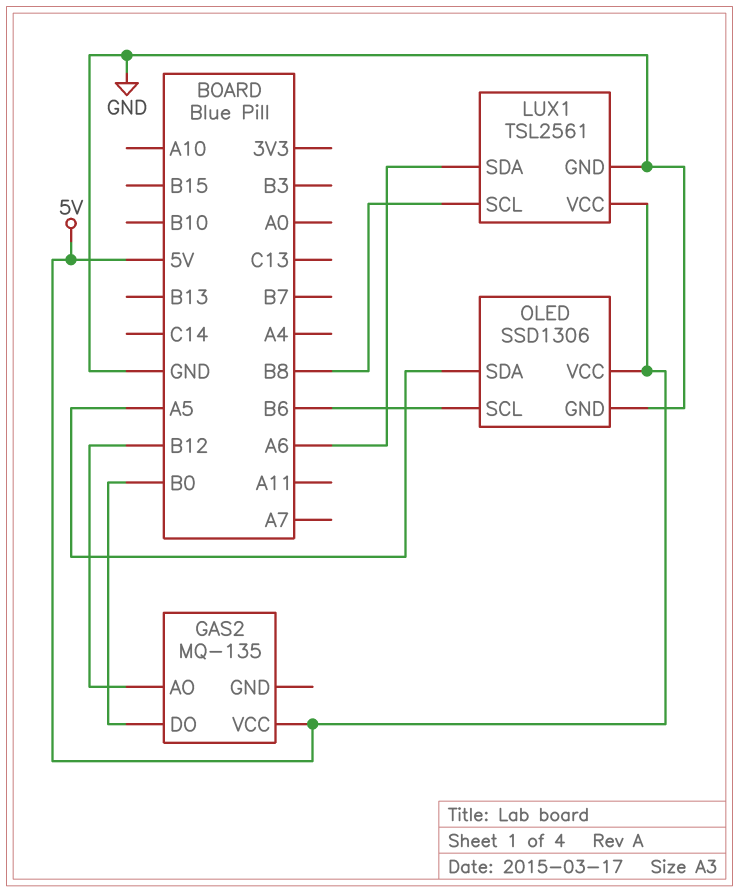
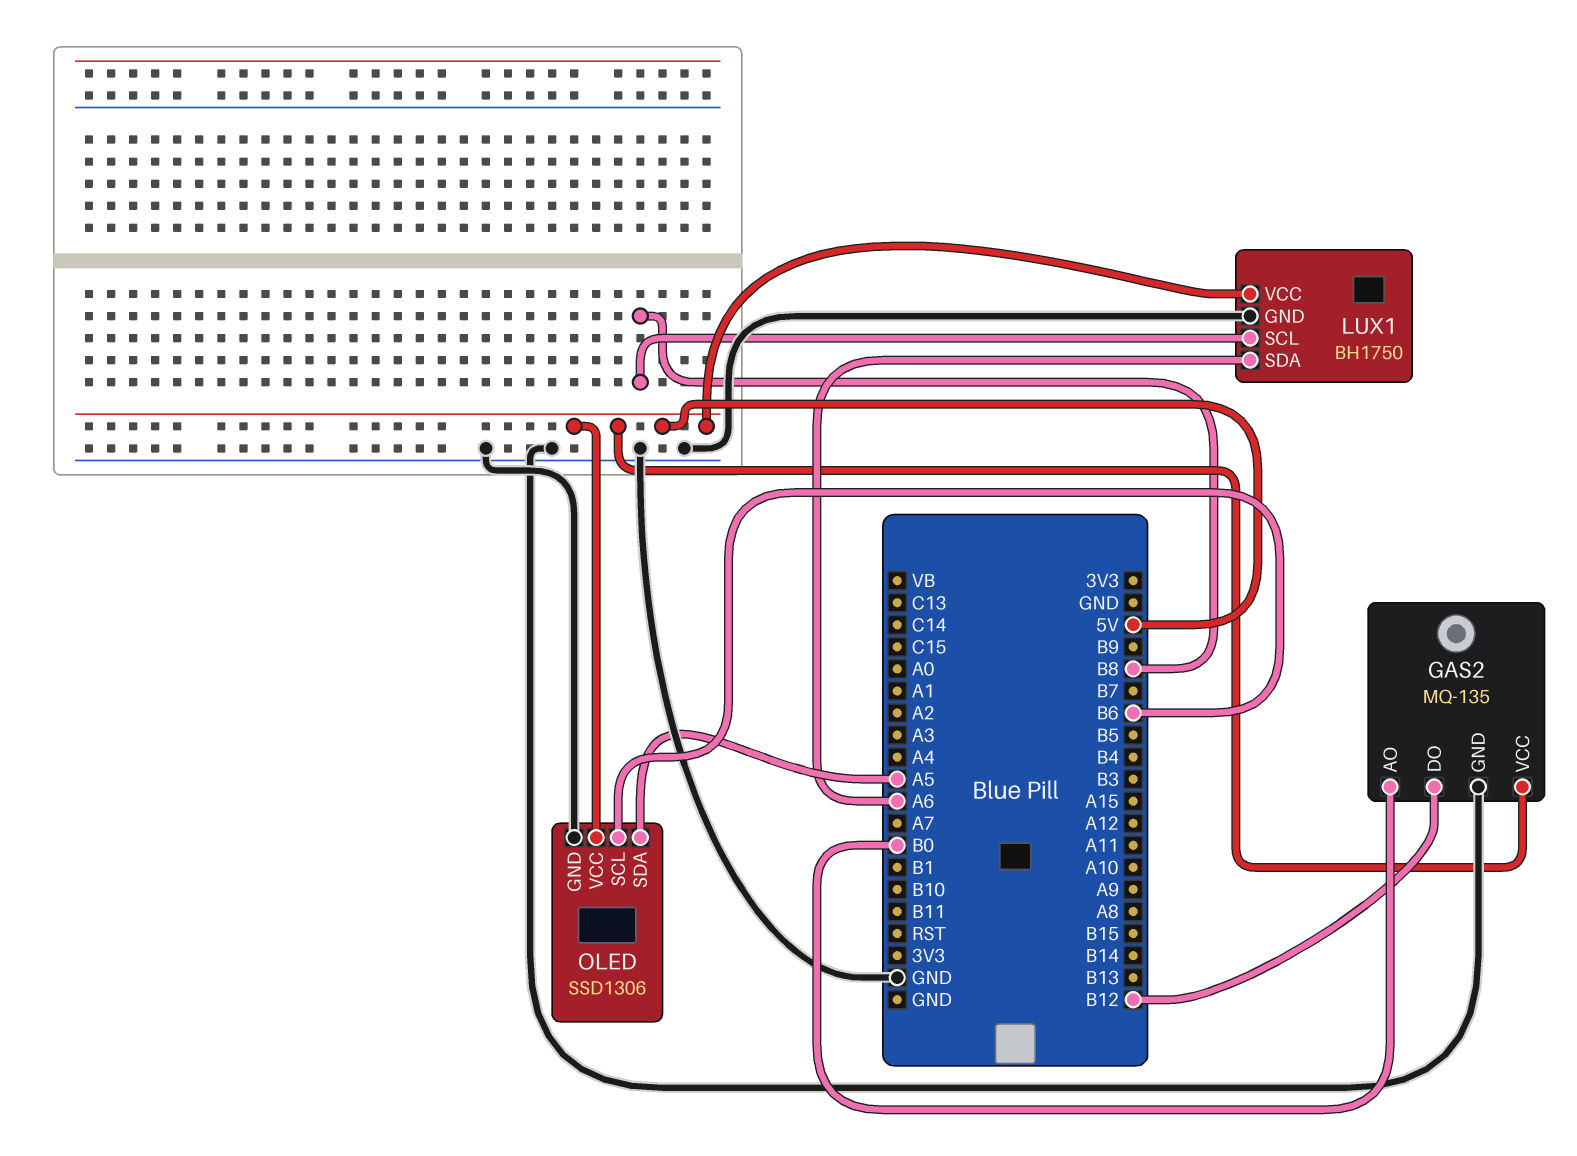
GAS2 pin AO: B12 -> B0
GAS2 pin DO: B0 -> B12
GAS2 pin GND: none -> GND
LUX1: TSL2561 -> BH1750

